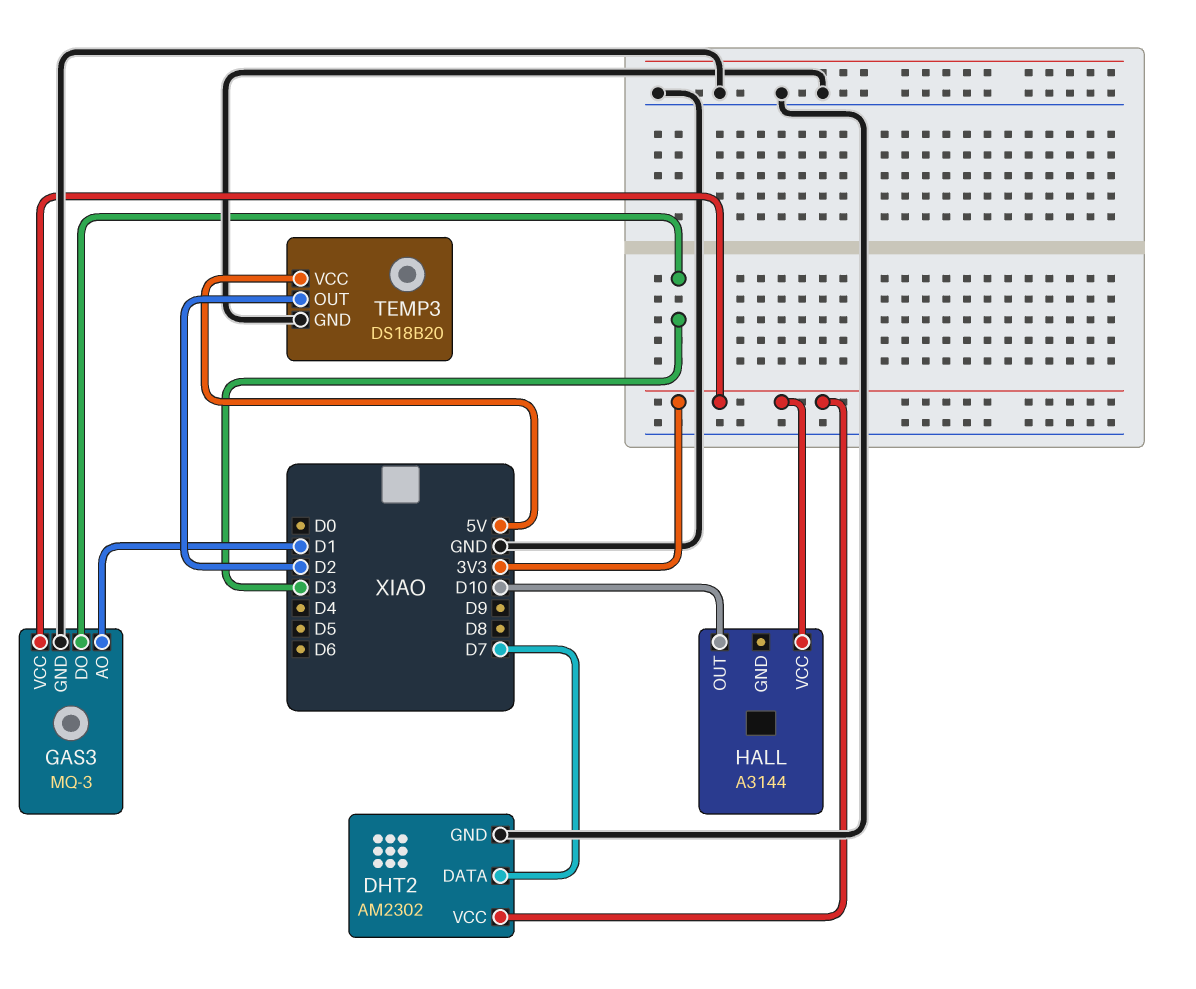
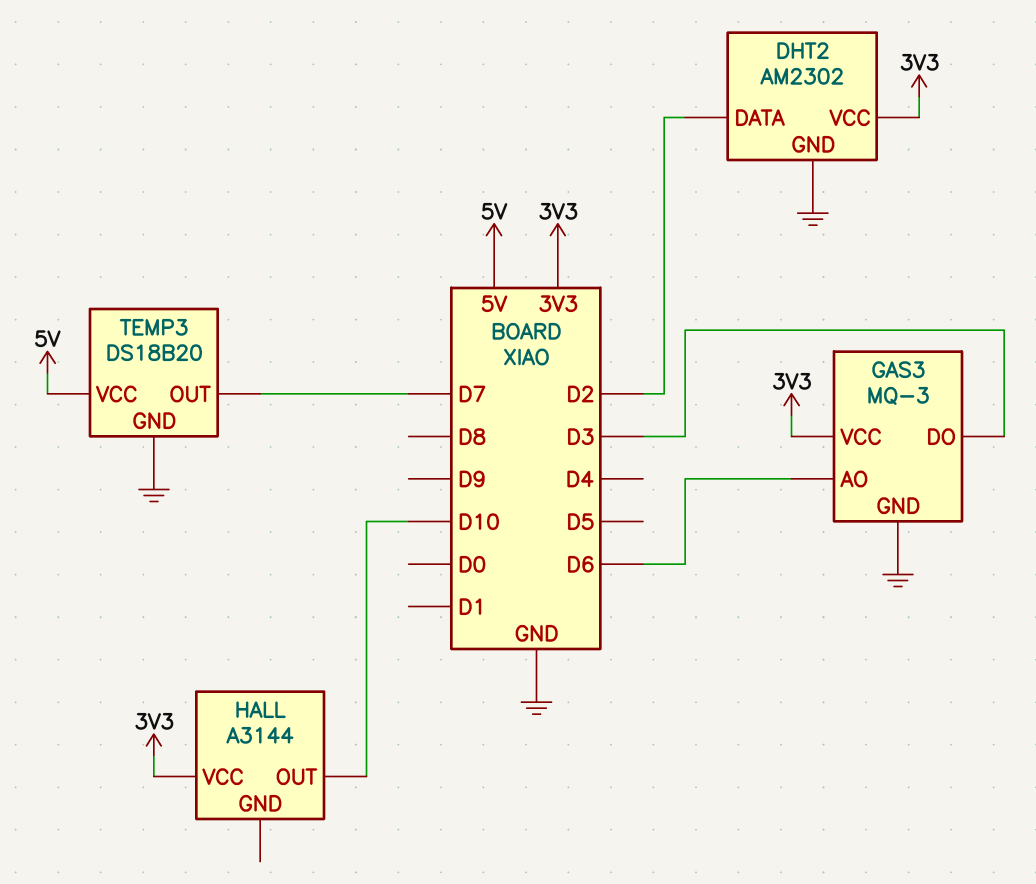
DHT2 pin DATA: D7 -> D2
GAS3 pin AO: D1 -> D6
TEMP3 pin OUT: D2 -> D7

